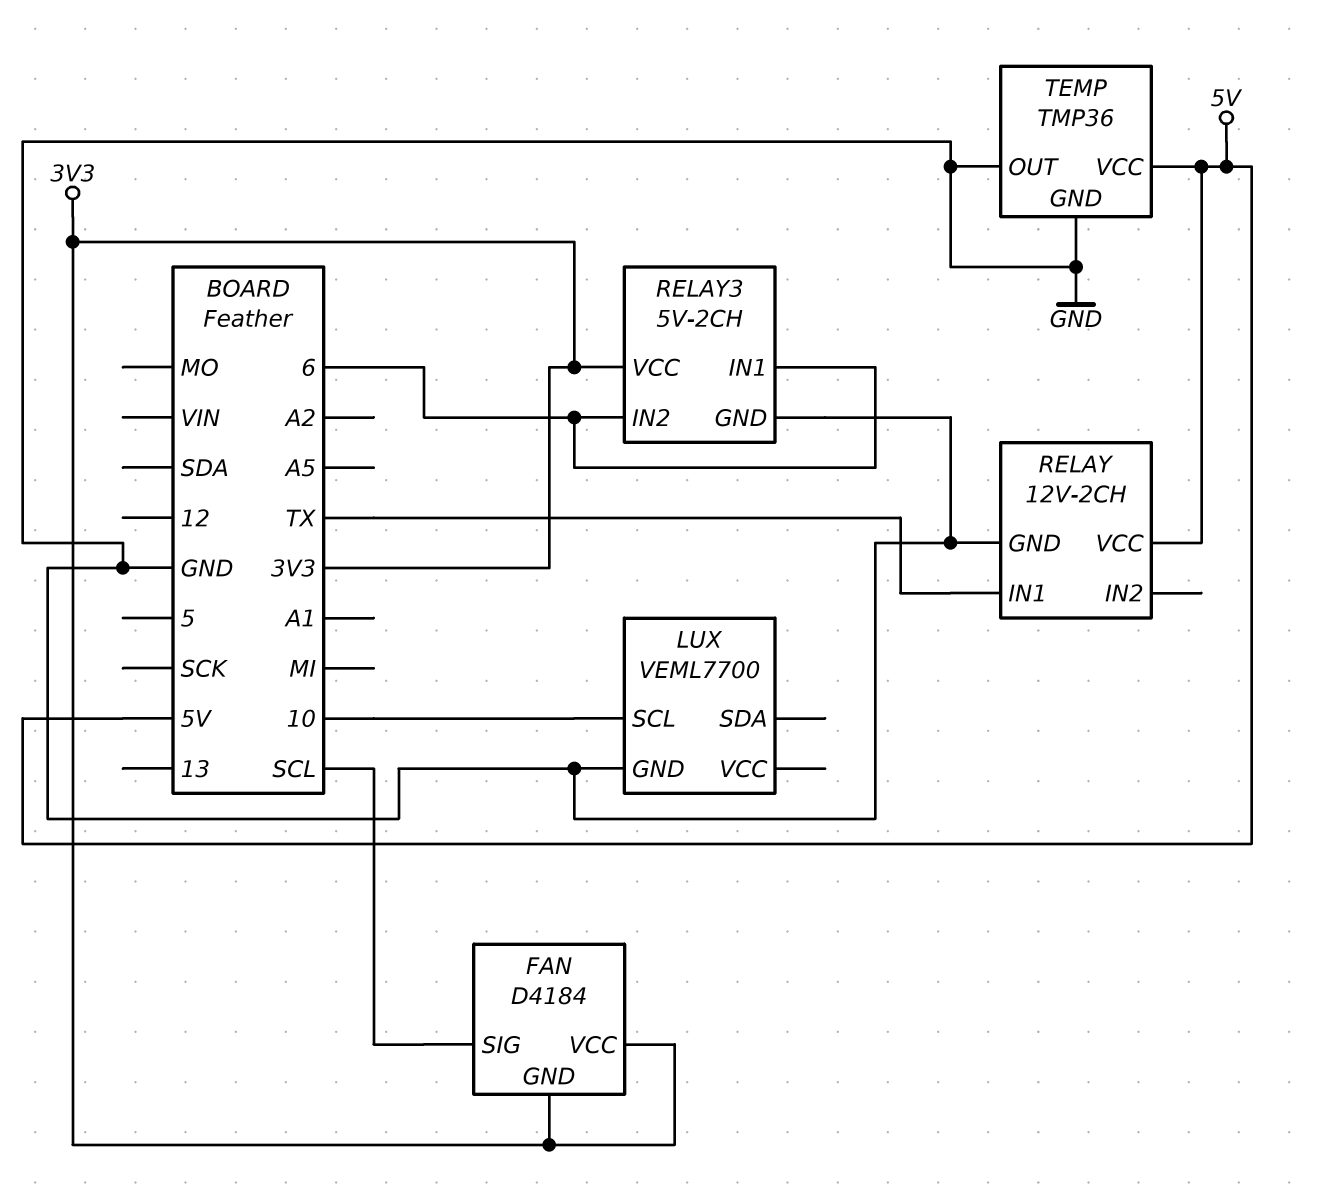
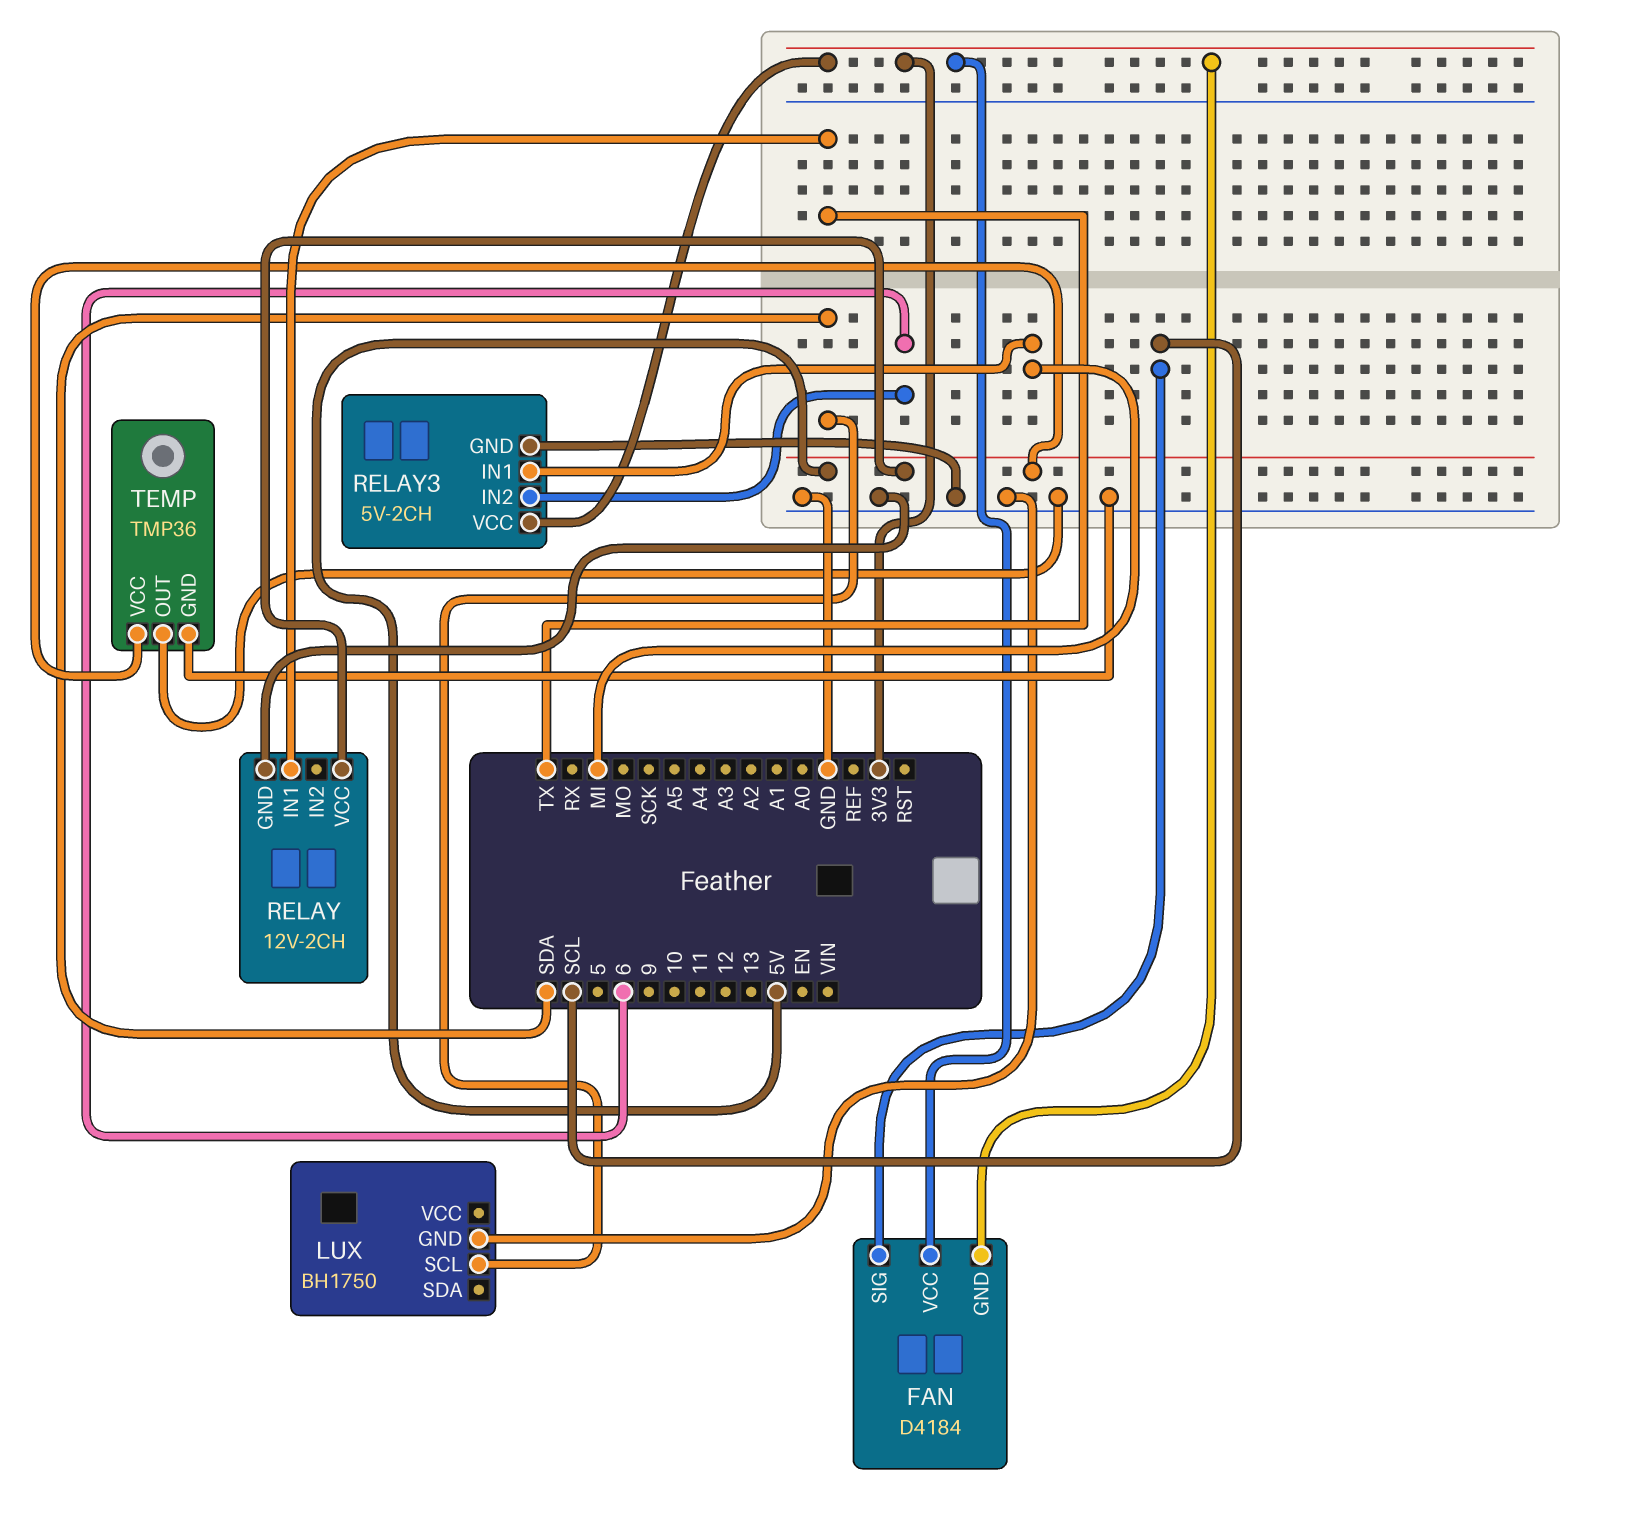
LUX: VEML7700 -> BH1750
LUX pin SCL: 10 -> SDA
RELAY3 pin IN1: 6 -> MI

